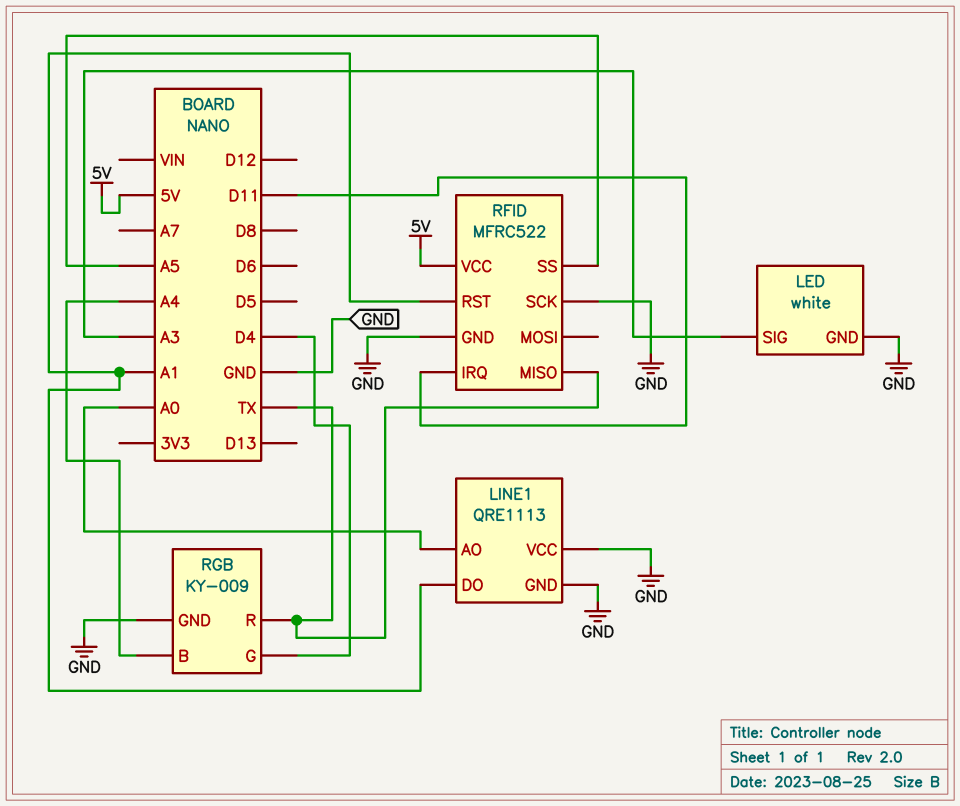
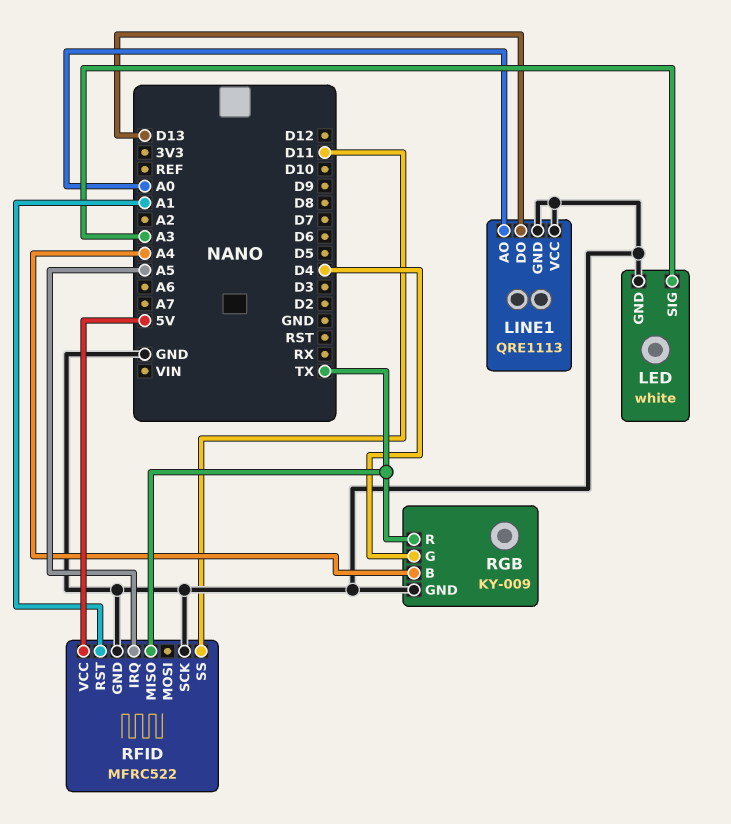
LINE1 pin DO: A1 -> D13
RFID pin IRQ: D11 -> A5
RFID pin SS: A5 -> D11

